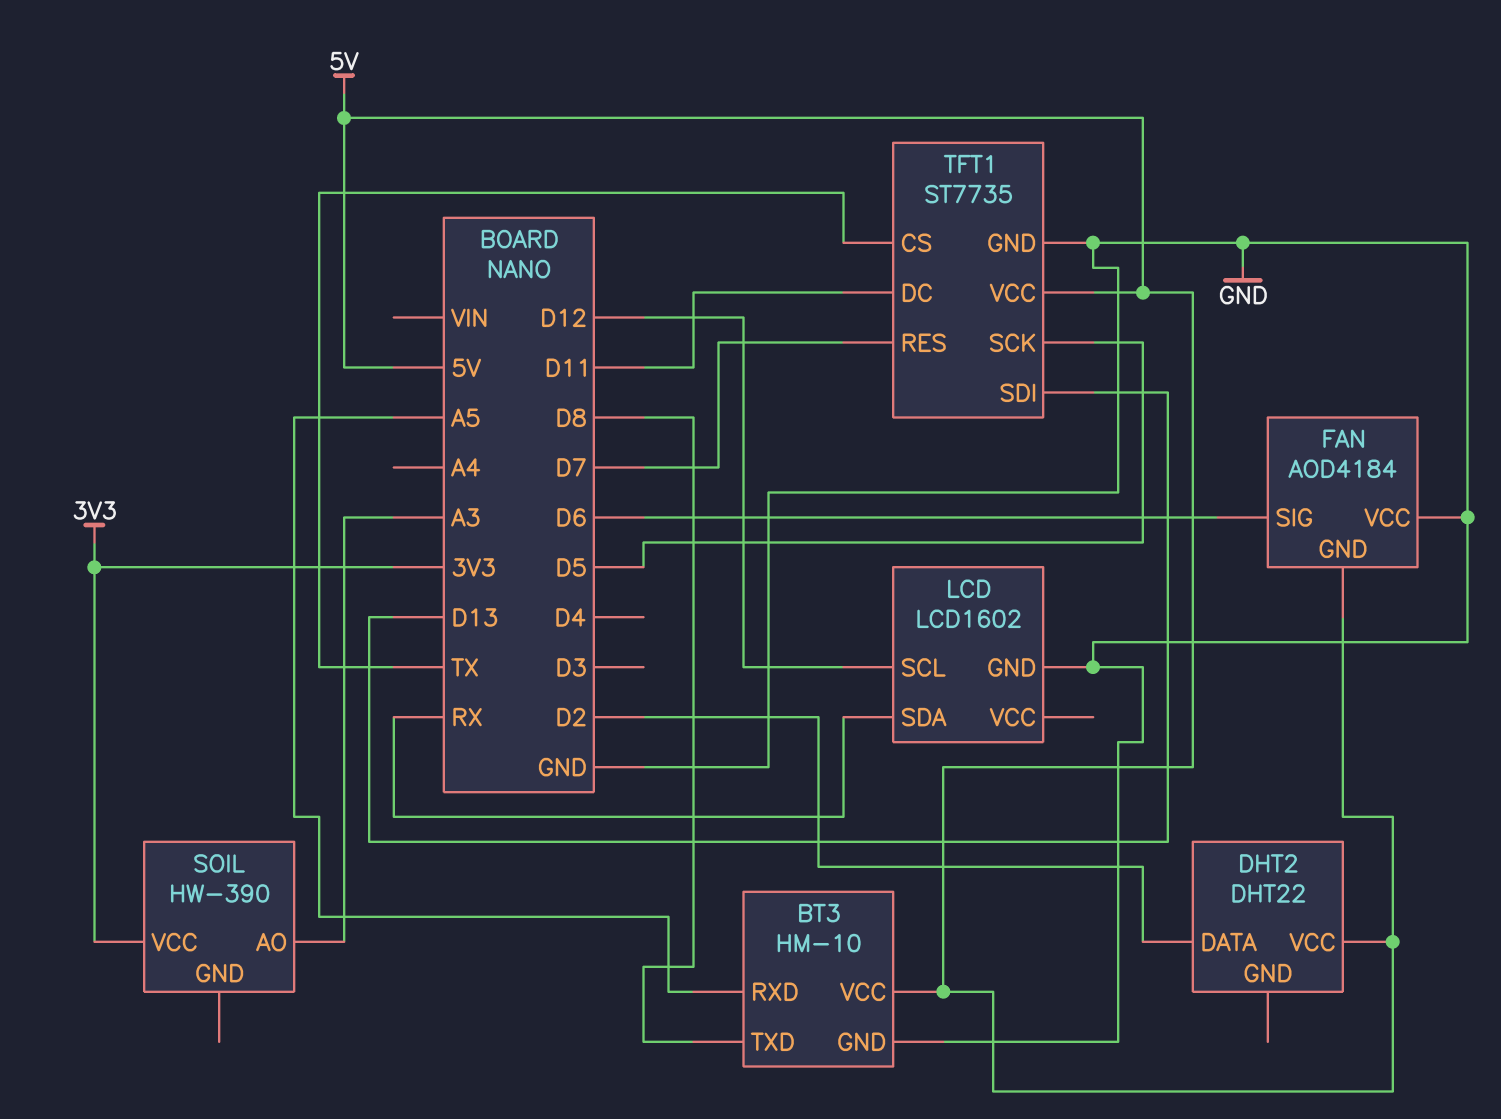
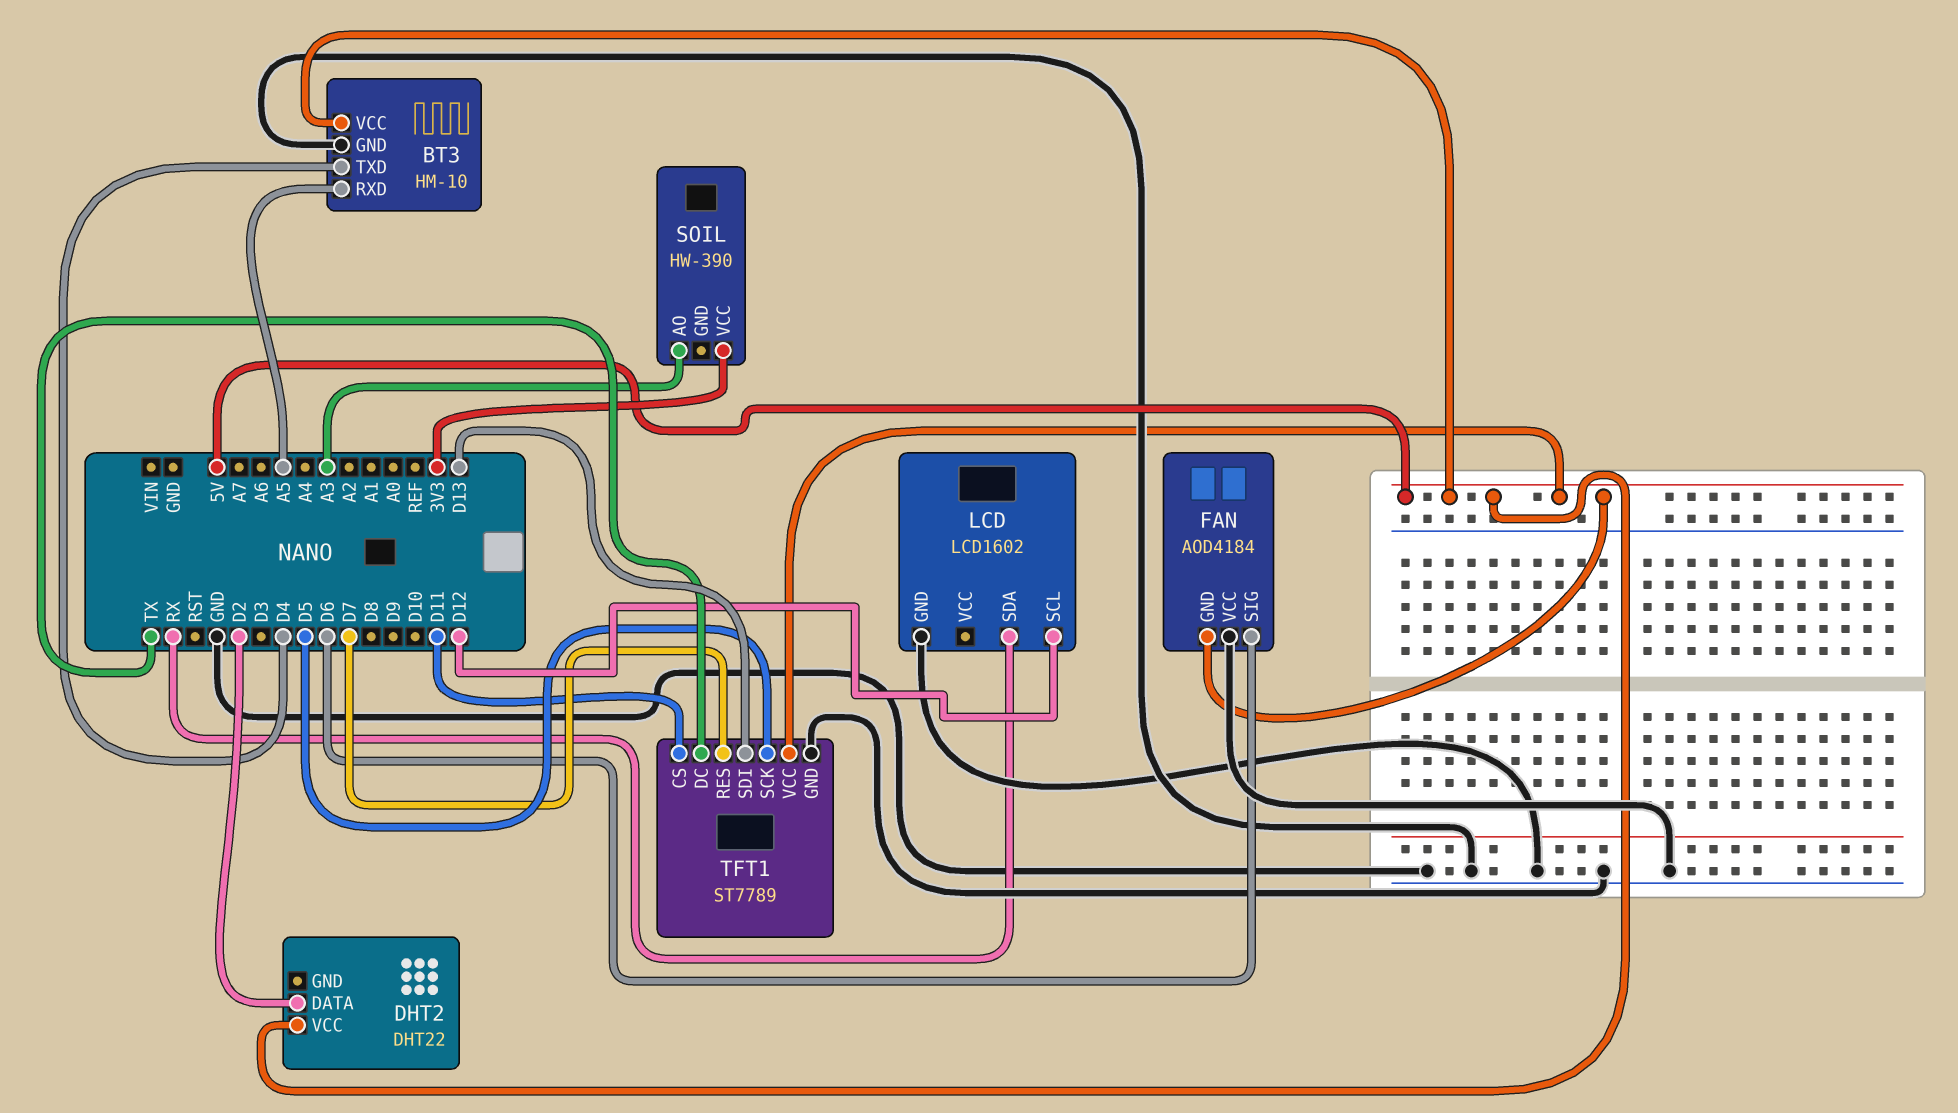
BT3 pin TXD: D8 -> D4
TFT1: ST7735 -> ST7789
TFT1 pin CS: TX -> D11
TFT1 pin DC: D11 -> TX

